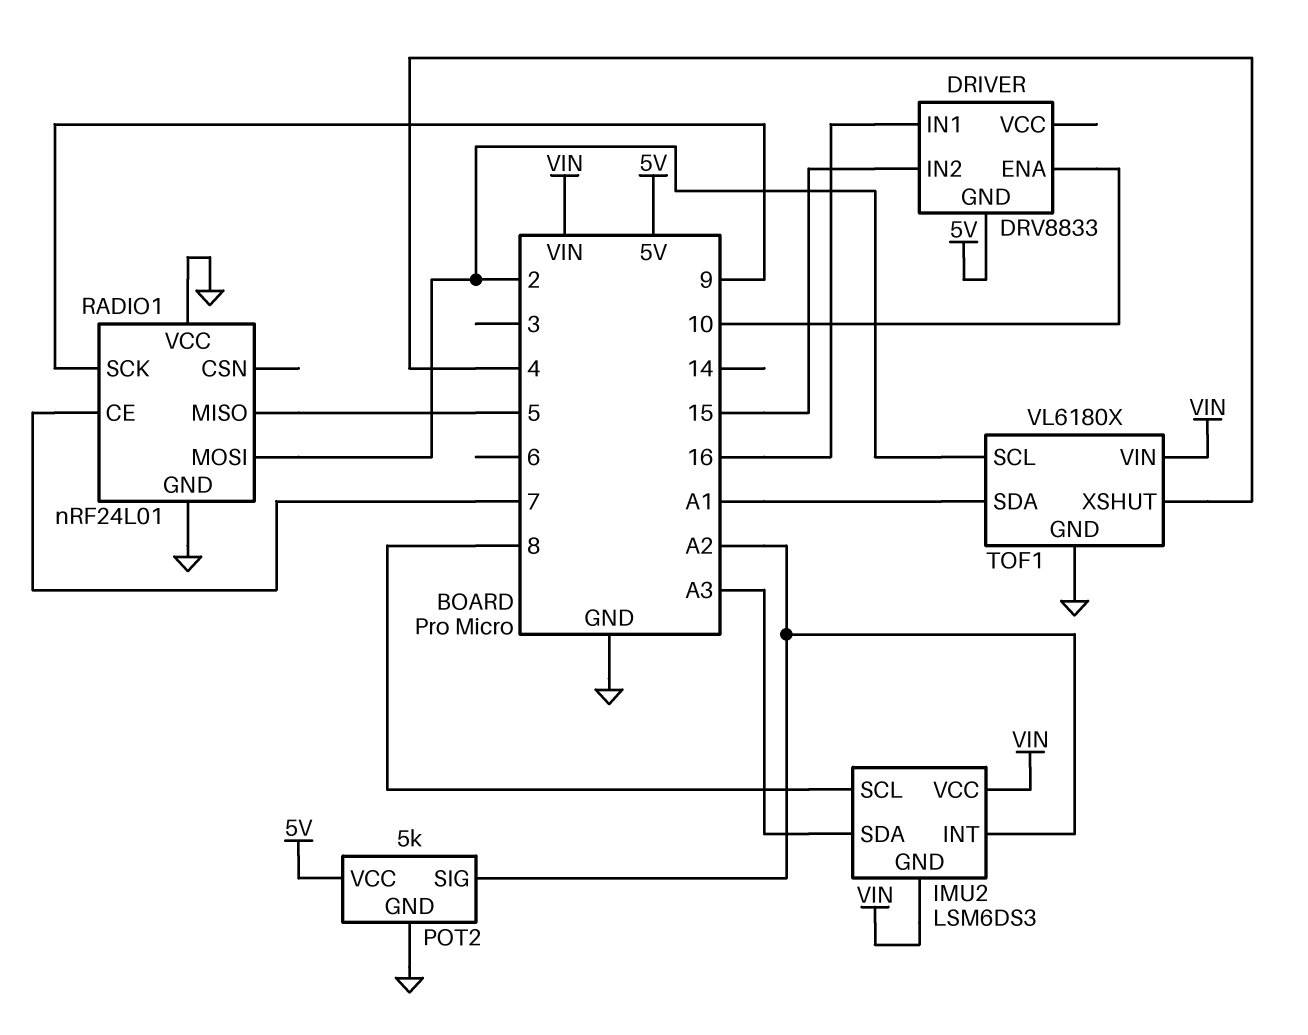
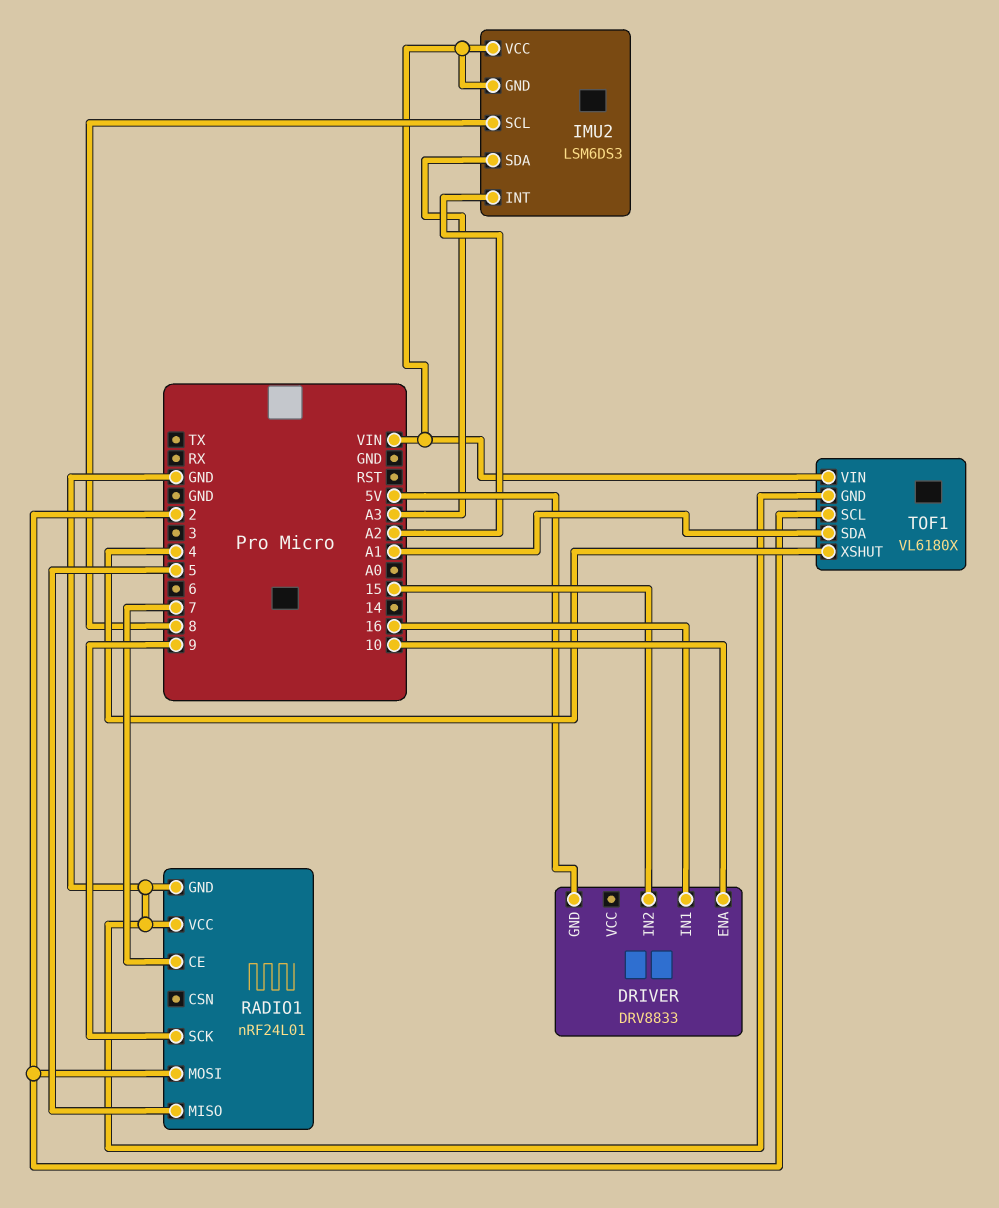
POT2: 5k -> none
POT2 pin GND: GND -> none
POT2 pin SIG: A2 -> none
POT2 pin VCC: 5V -> none

